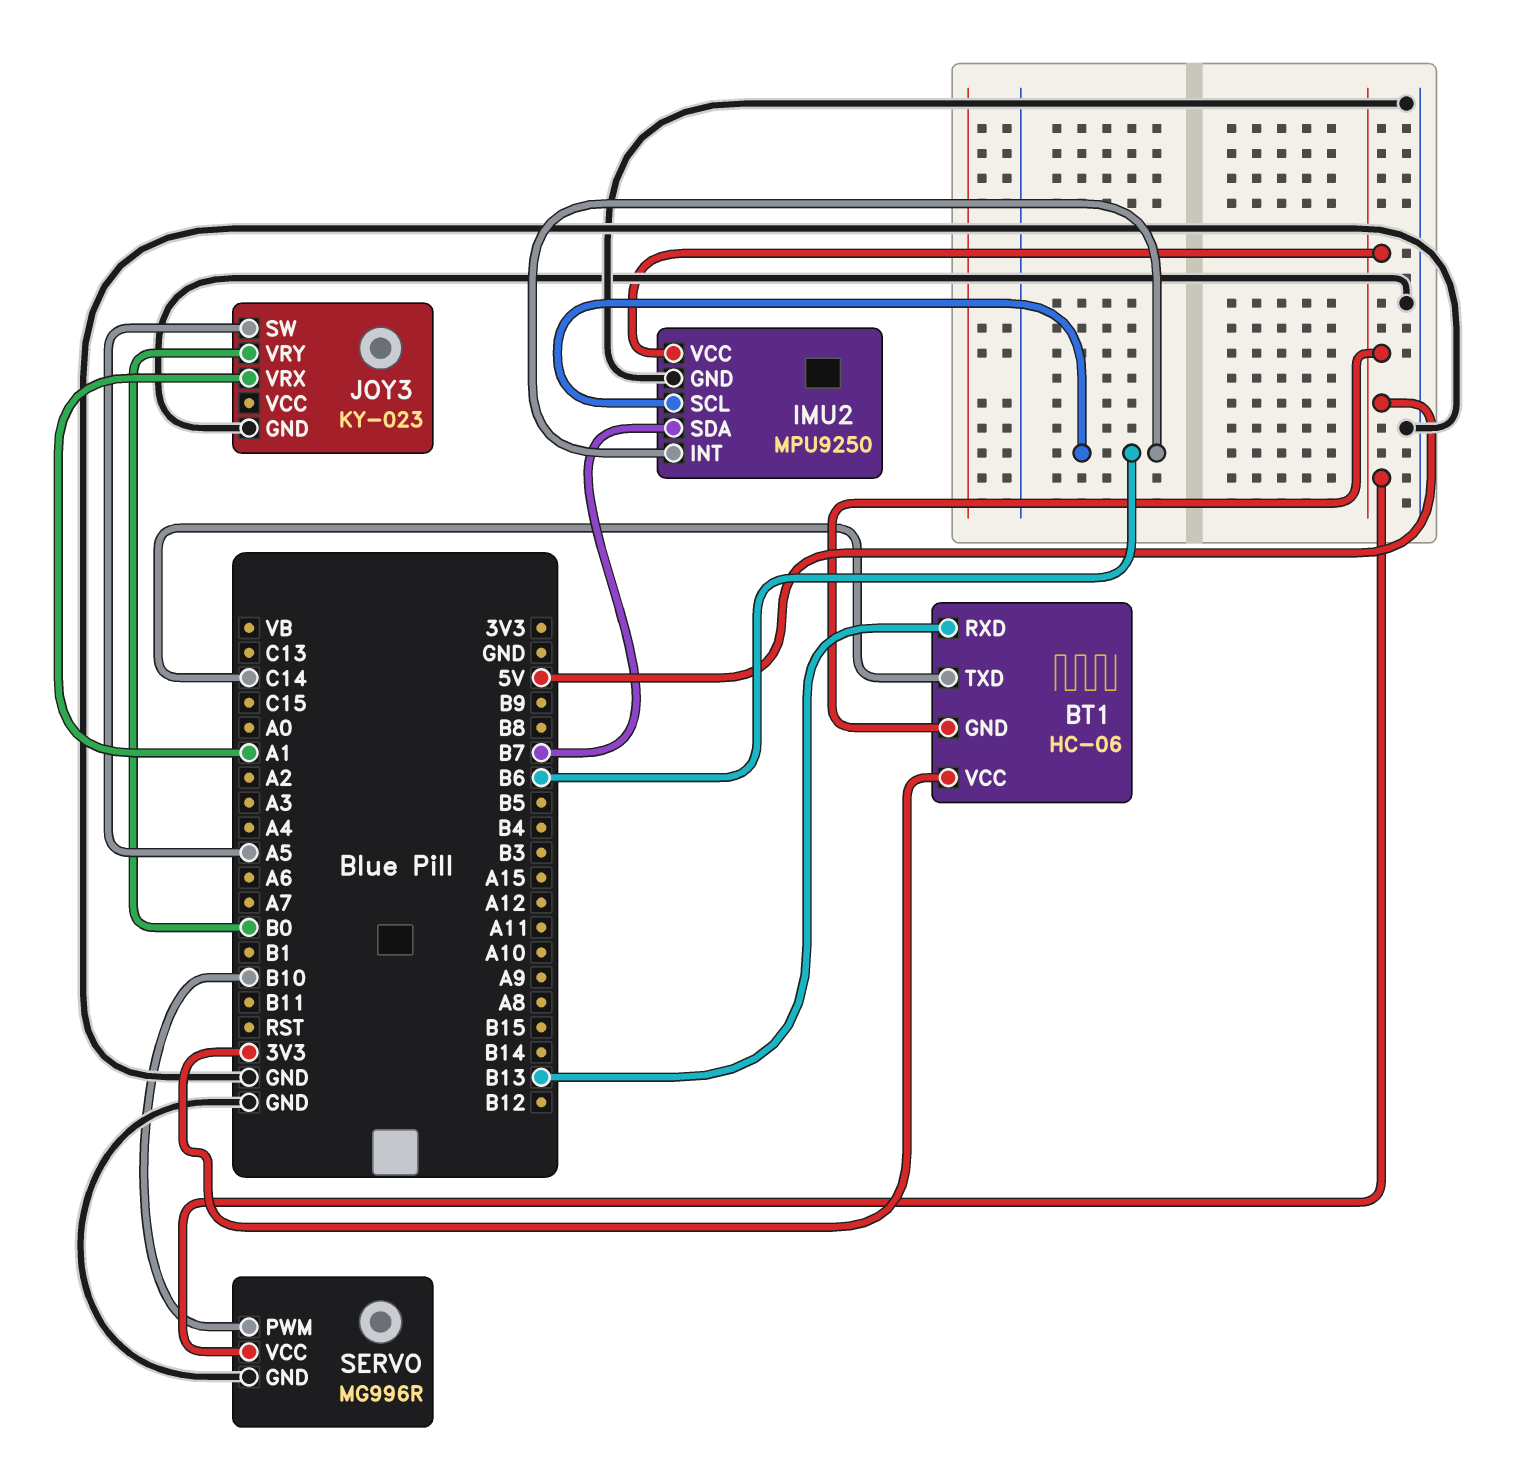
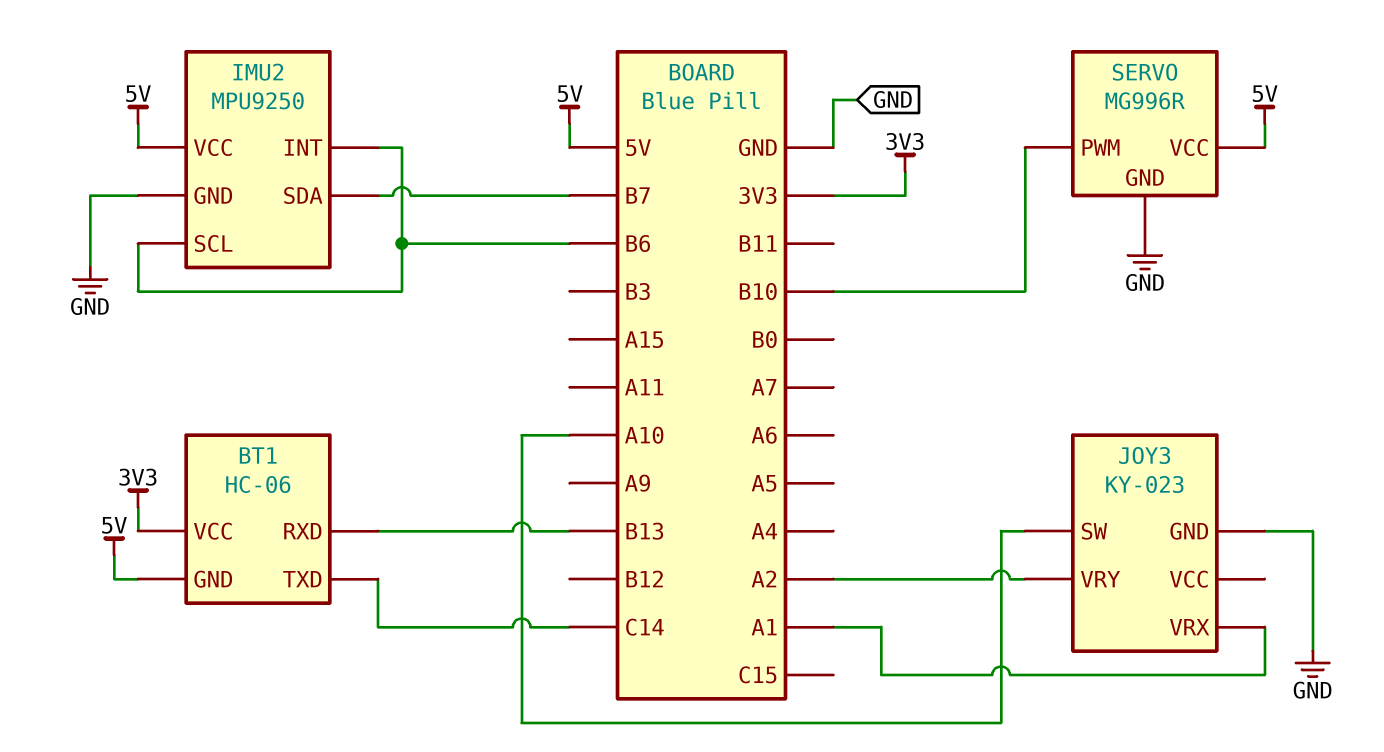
JOY3 pin SW: A5 -> A10
JOY3 pin VRY: B0 -> A2

